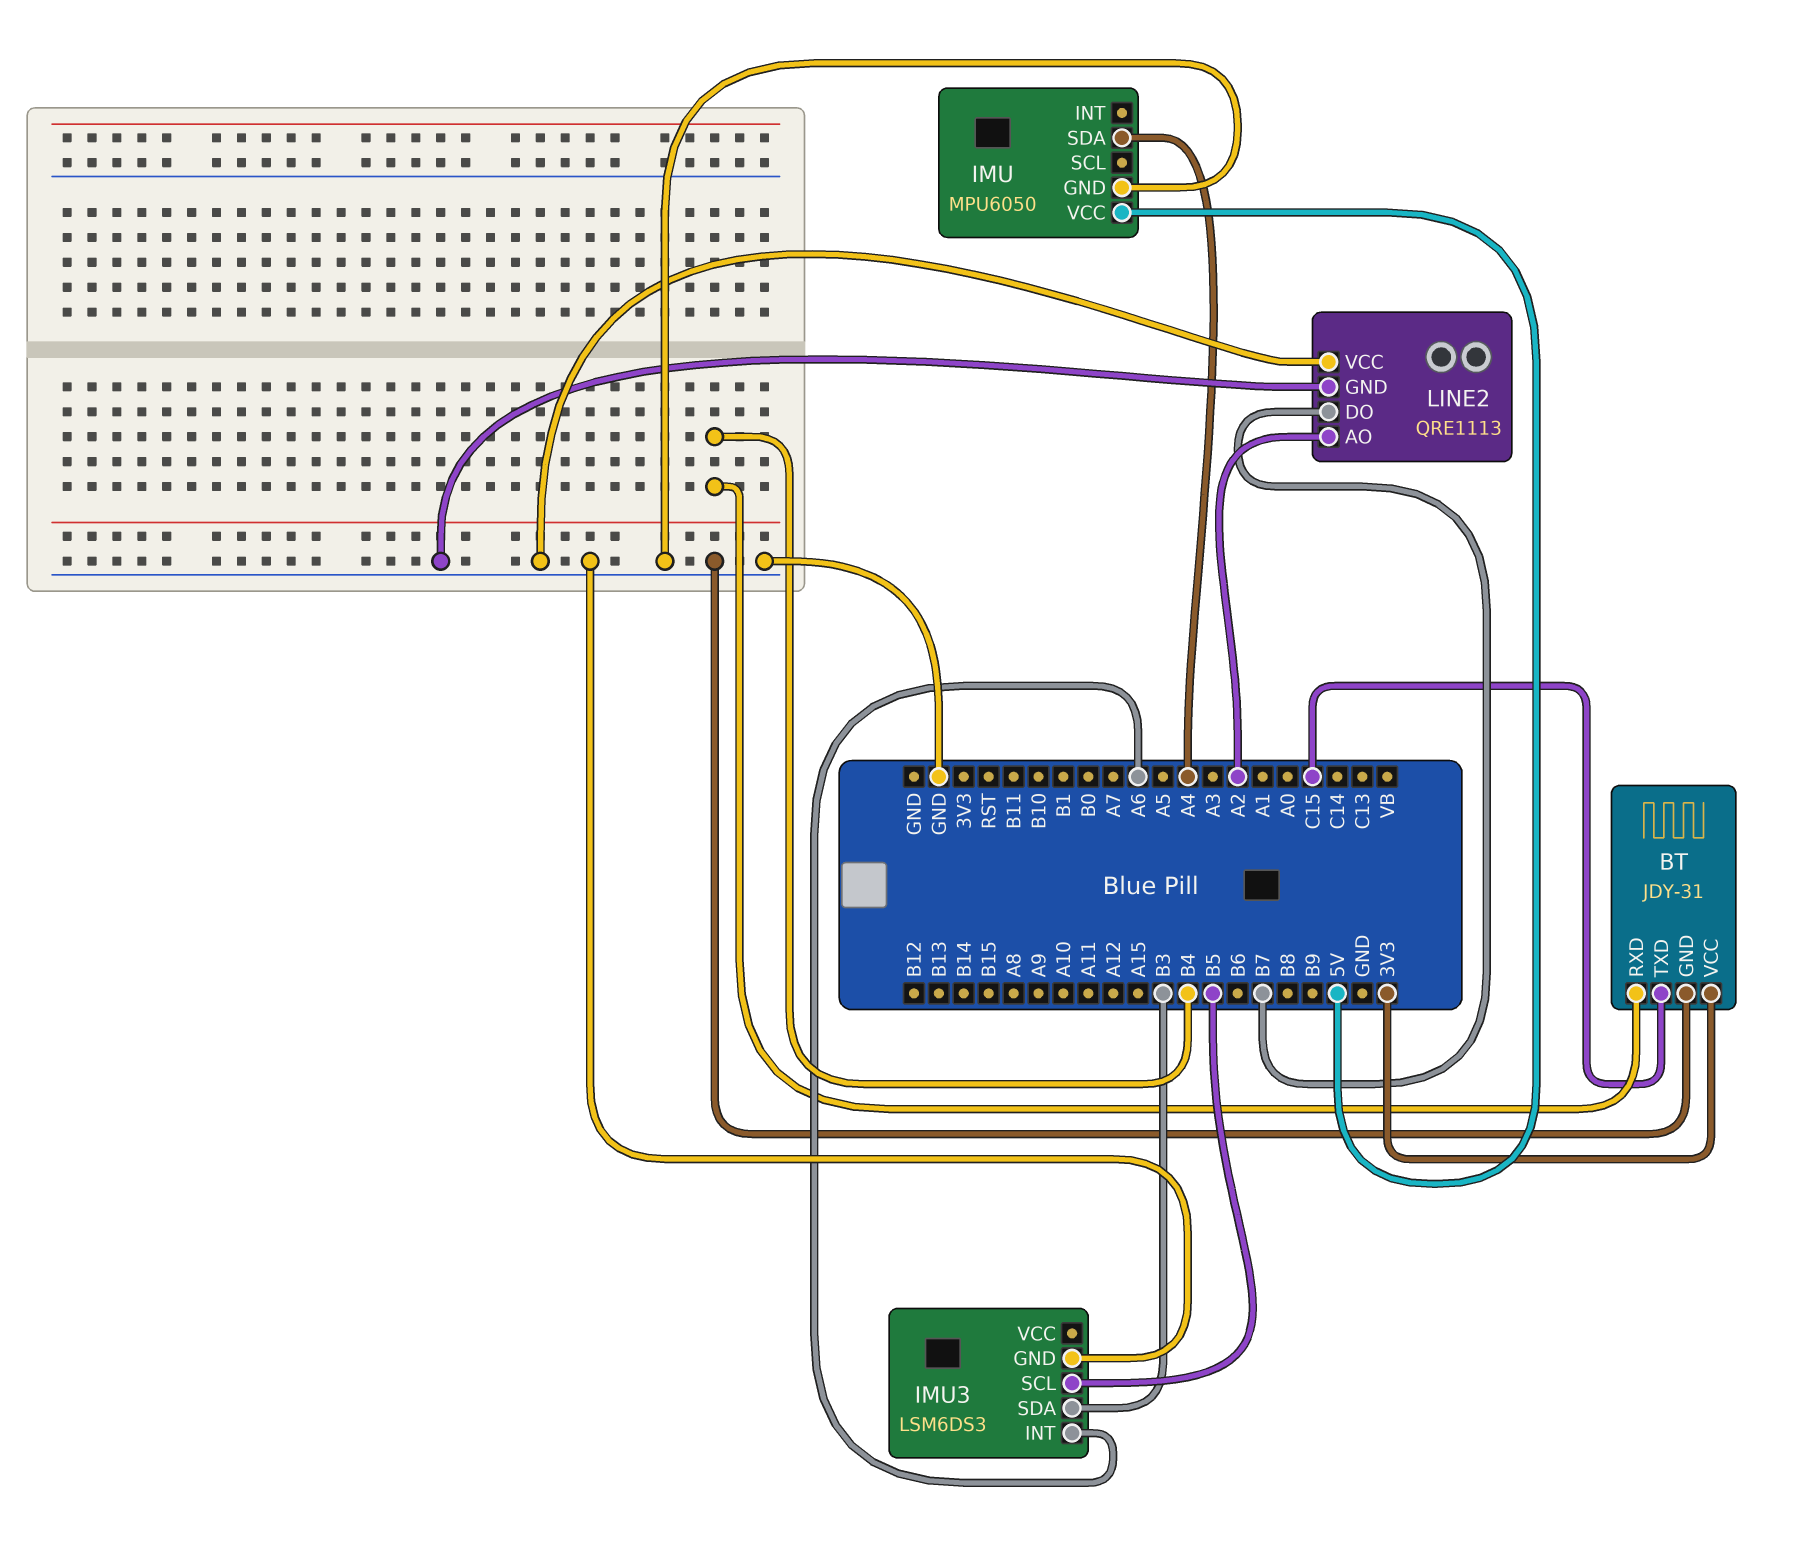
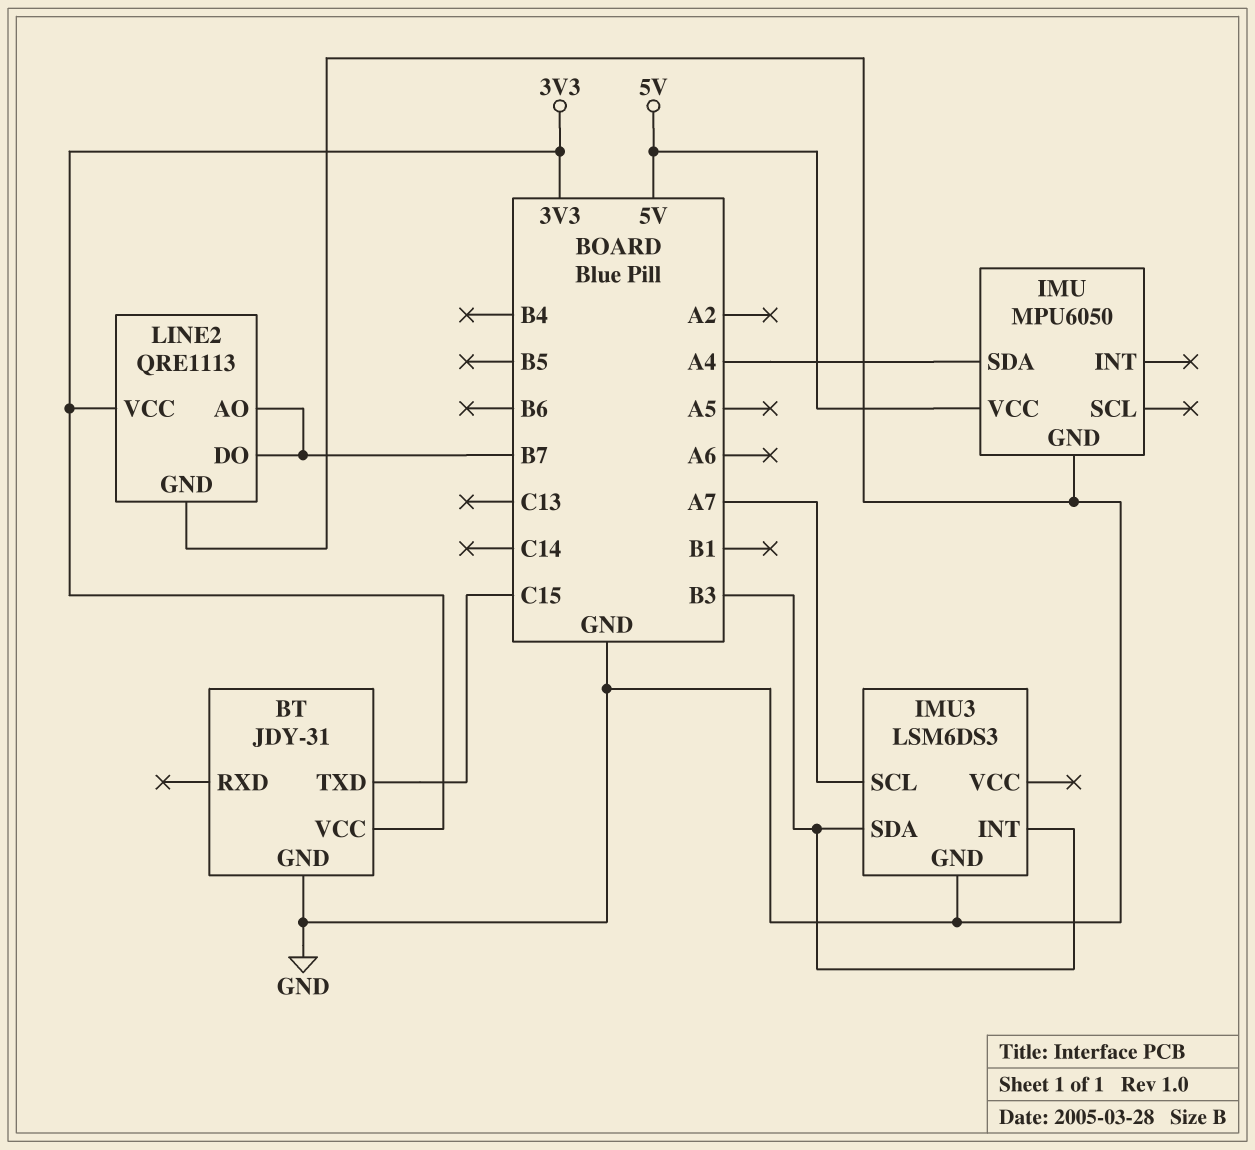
BT pin RXD: B4 -> none
IMU3 pin INT: A6 -> B3
IMU3 pin SCL: B5 -> A7
LINE2 pin AO: A2 -> B7
LINE2 pin VCC: GND -> 3V3

